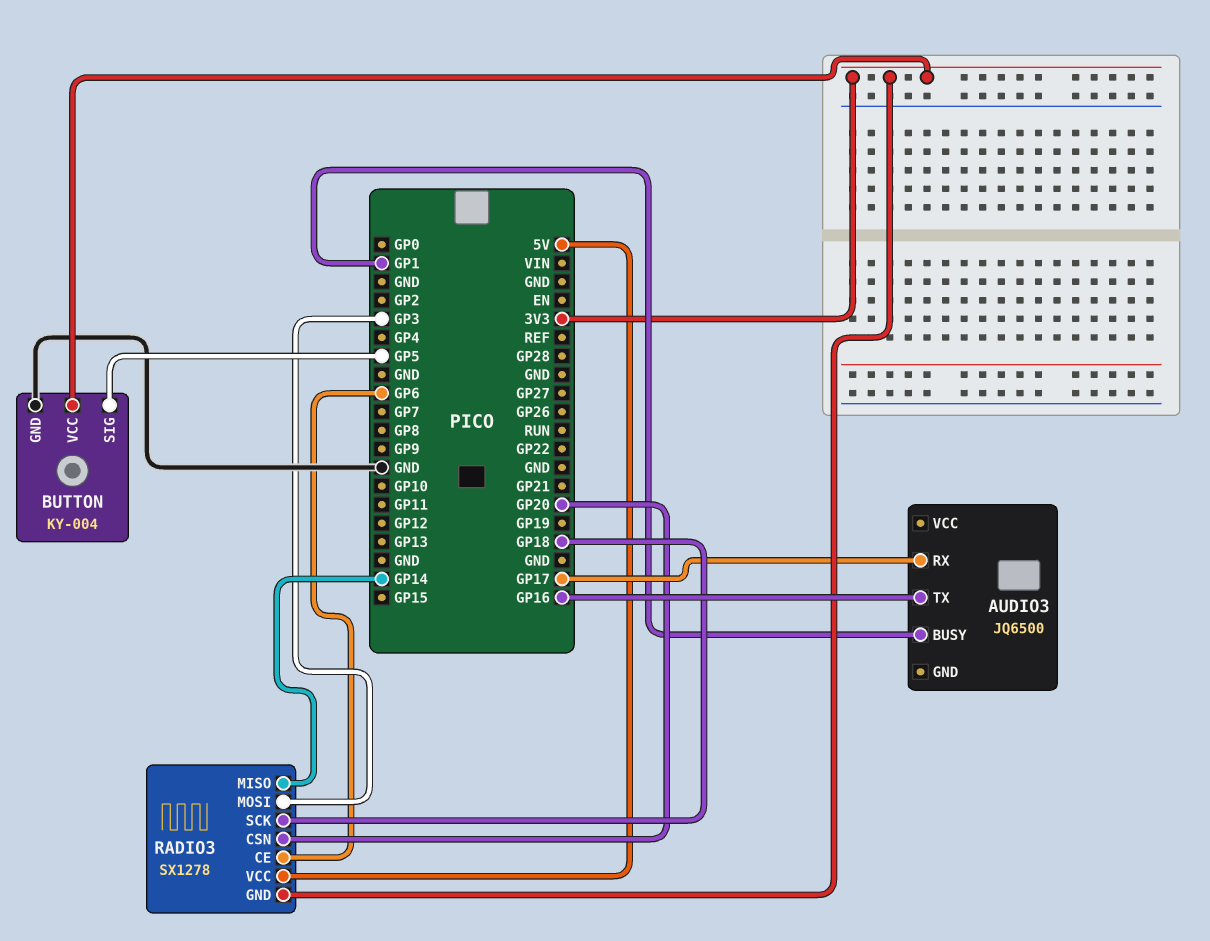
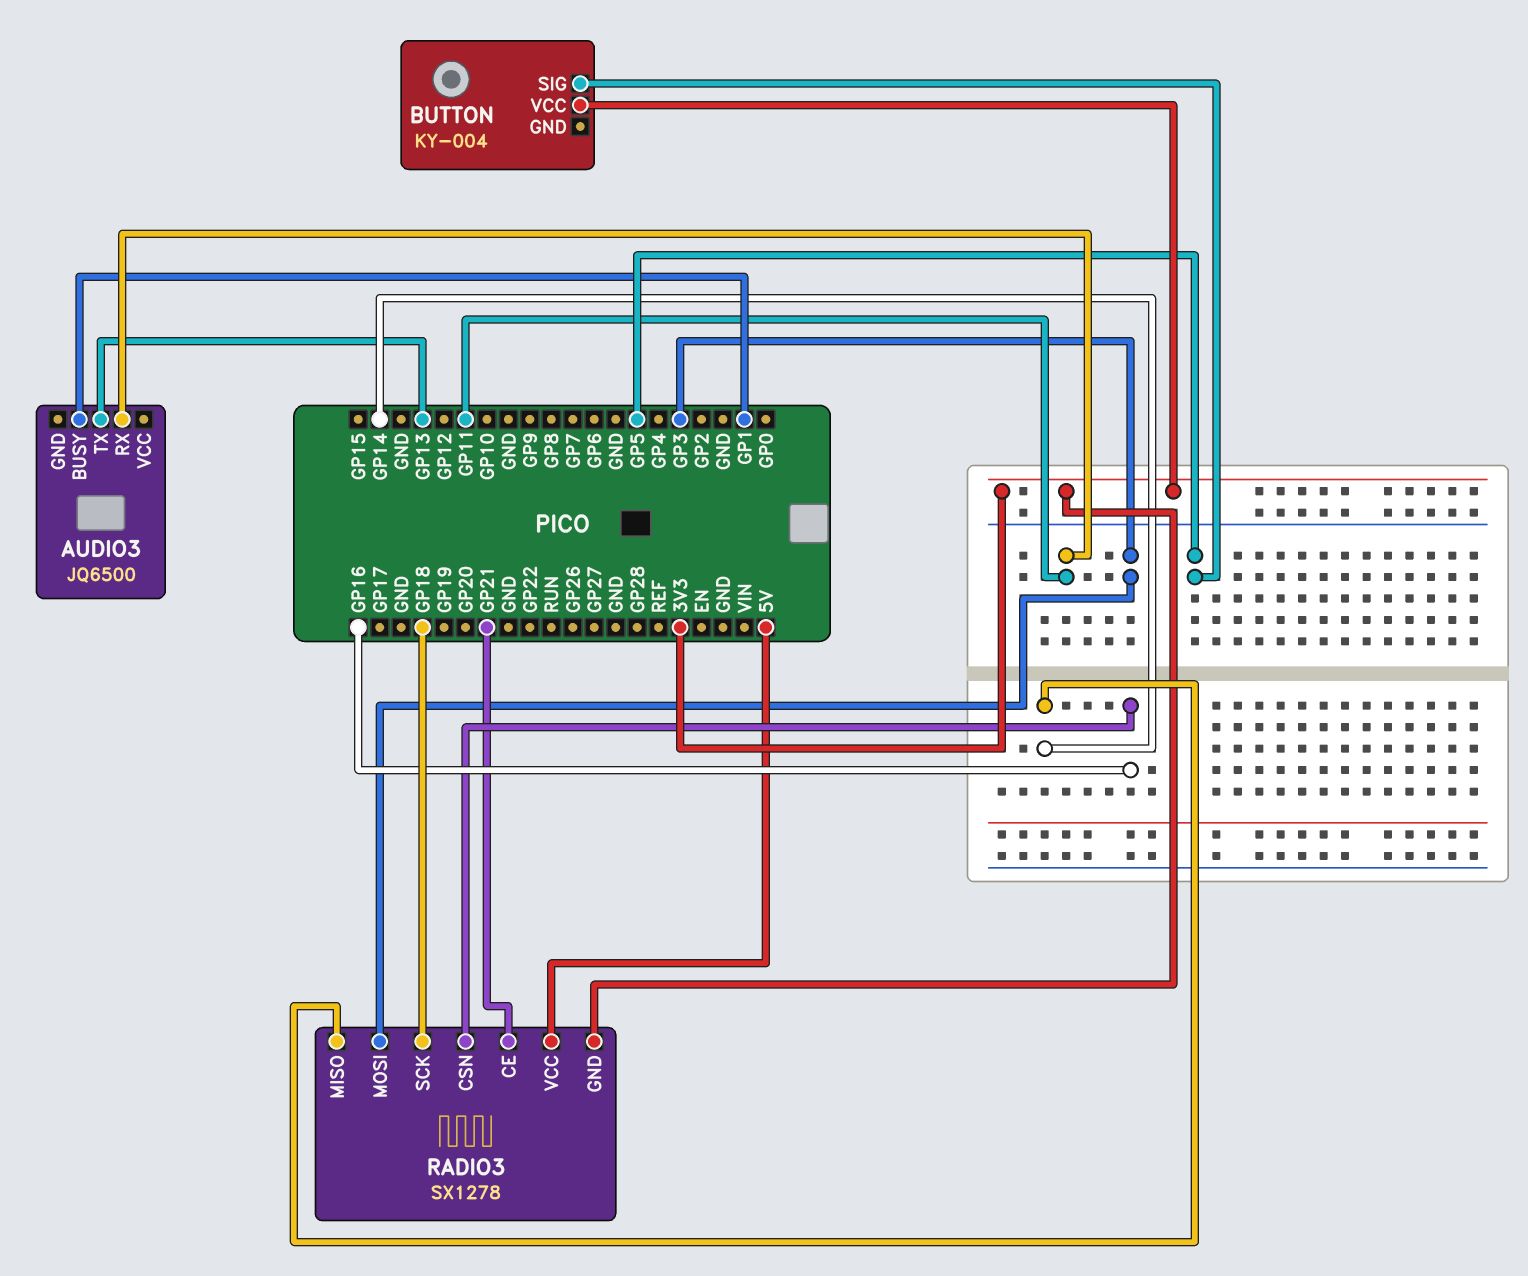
AUDIO3 pin RX: GP17 -> GP11
AUDIO3 pin TX: GP16 -> GP13
BUTTON pin GND: GND -> none
RADIO3 pin CE: GP6 -> GP21
RADIO3 pin CSN: GP20 -> GP16

